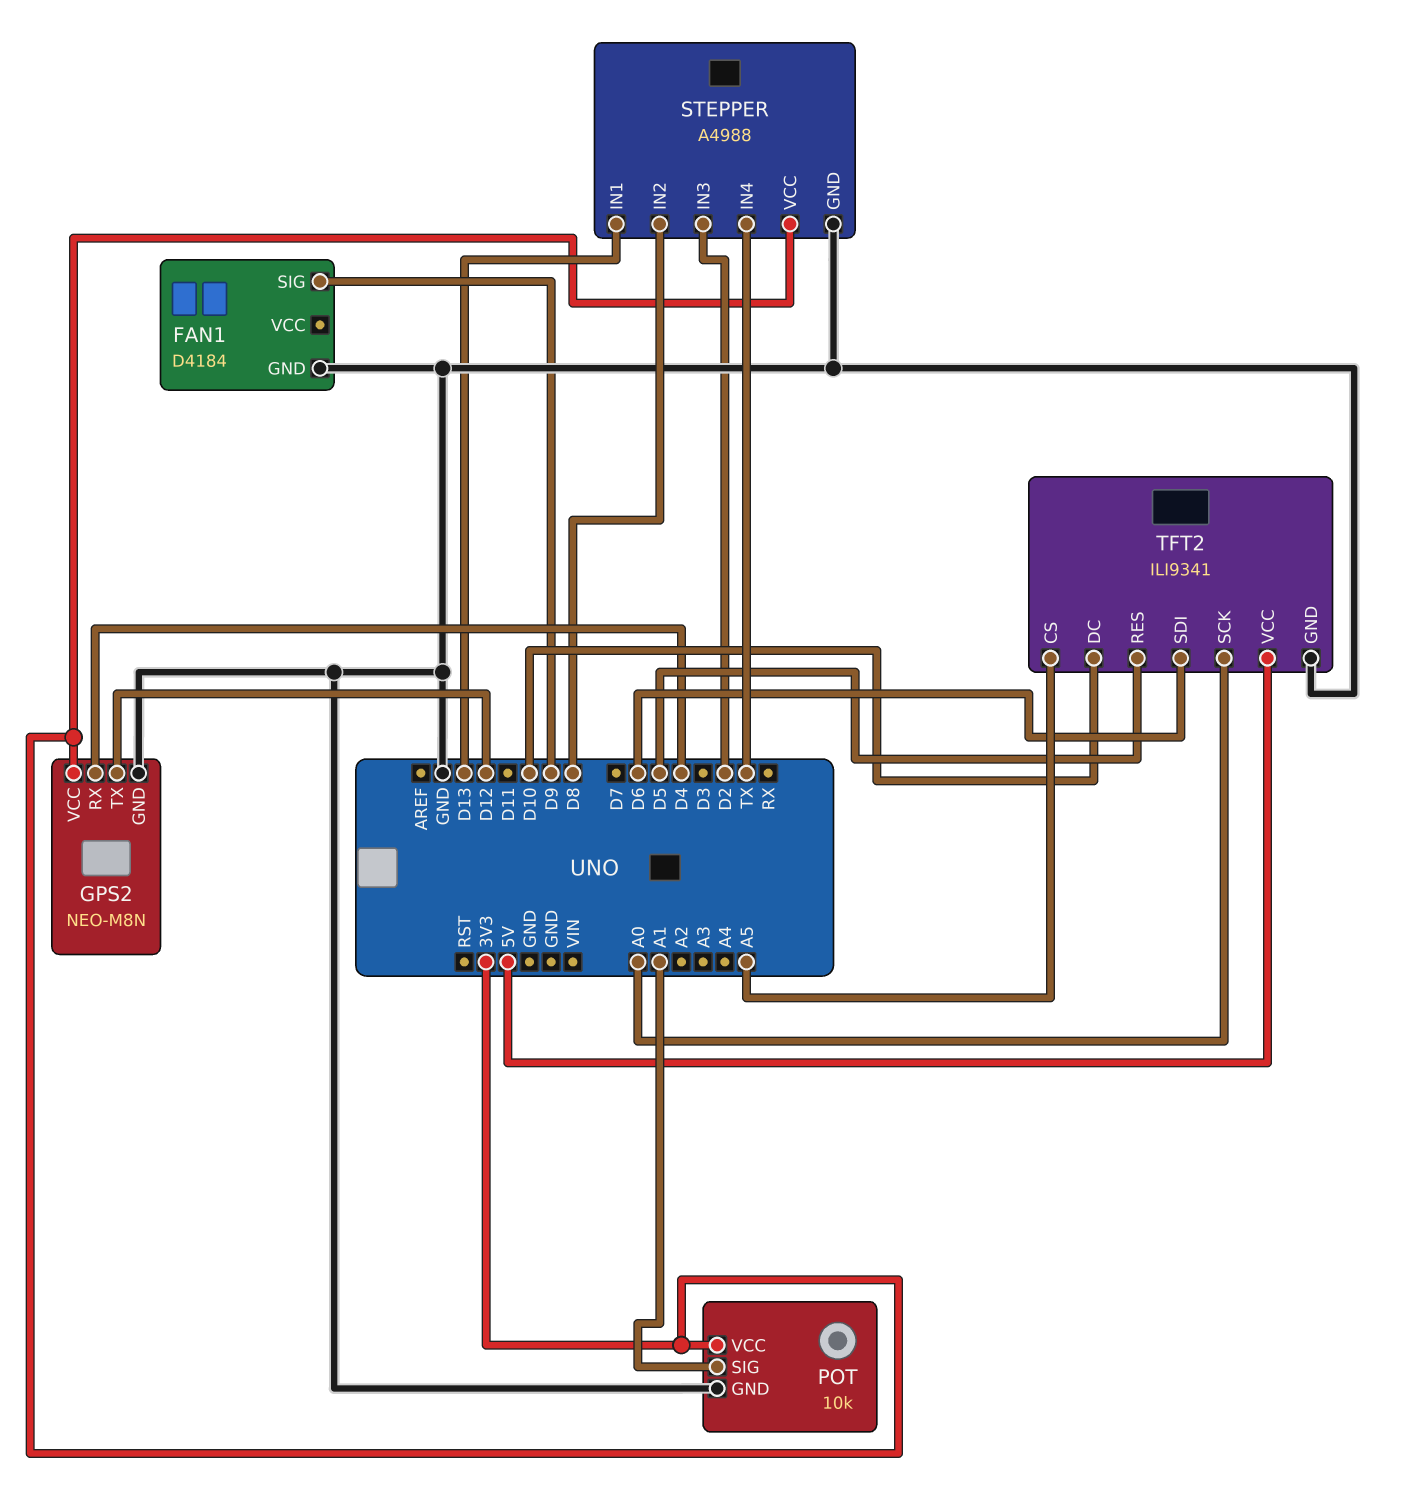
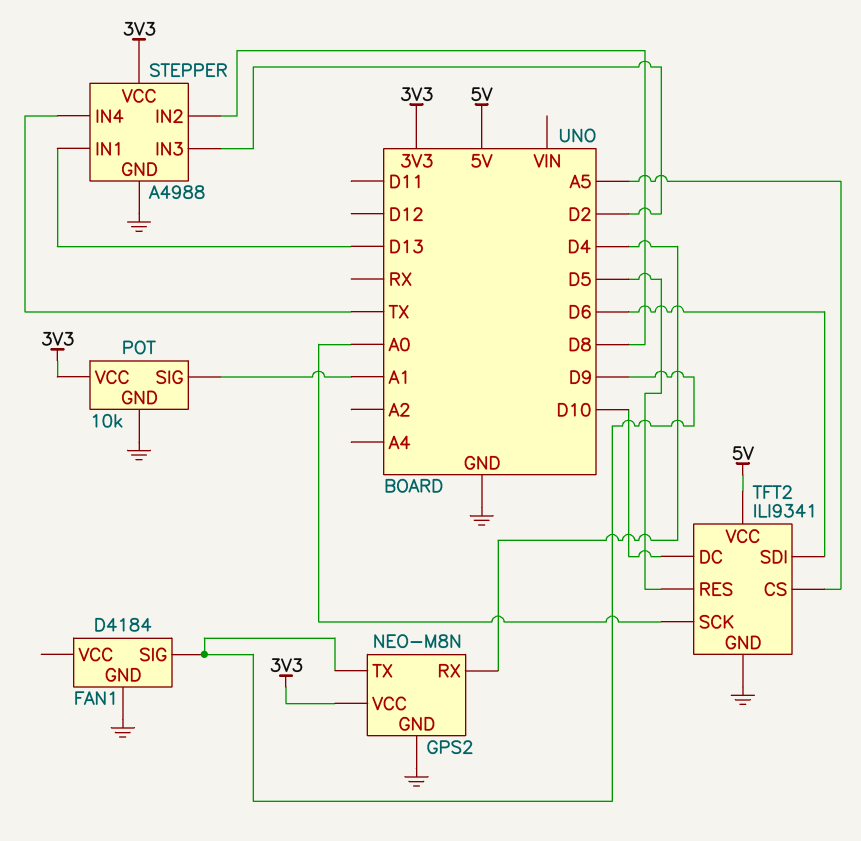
GPS2 pin TX: D12 -> D9

